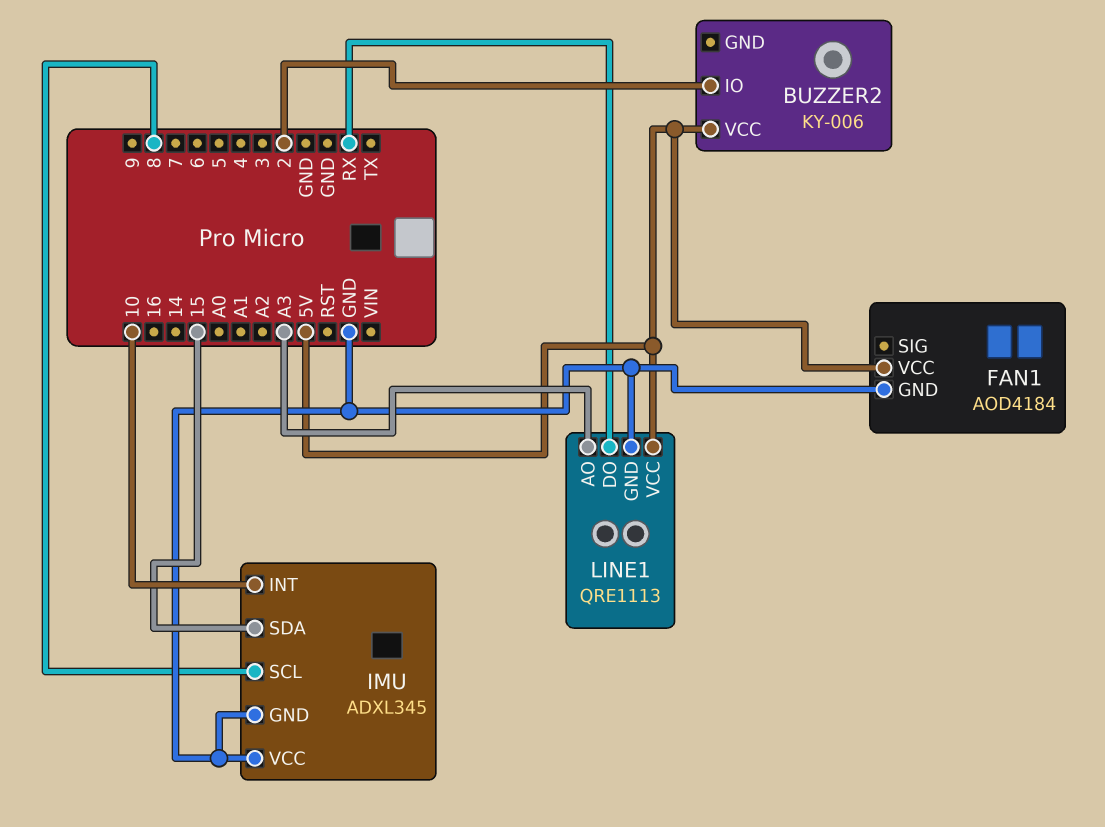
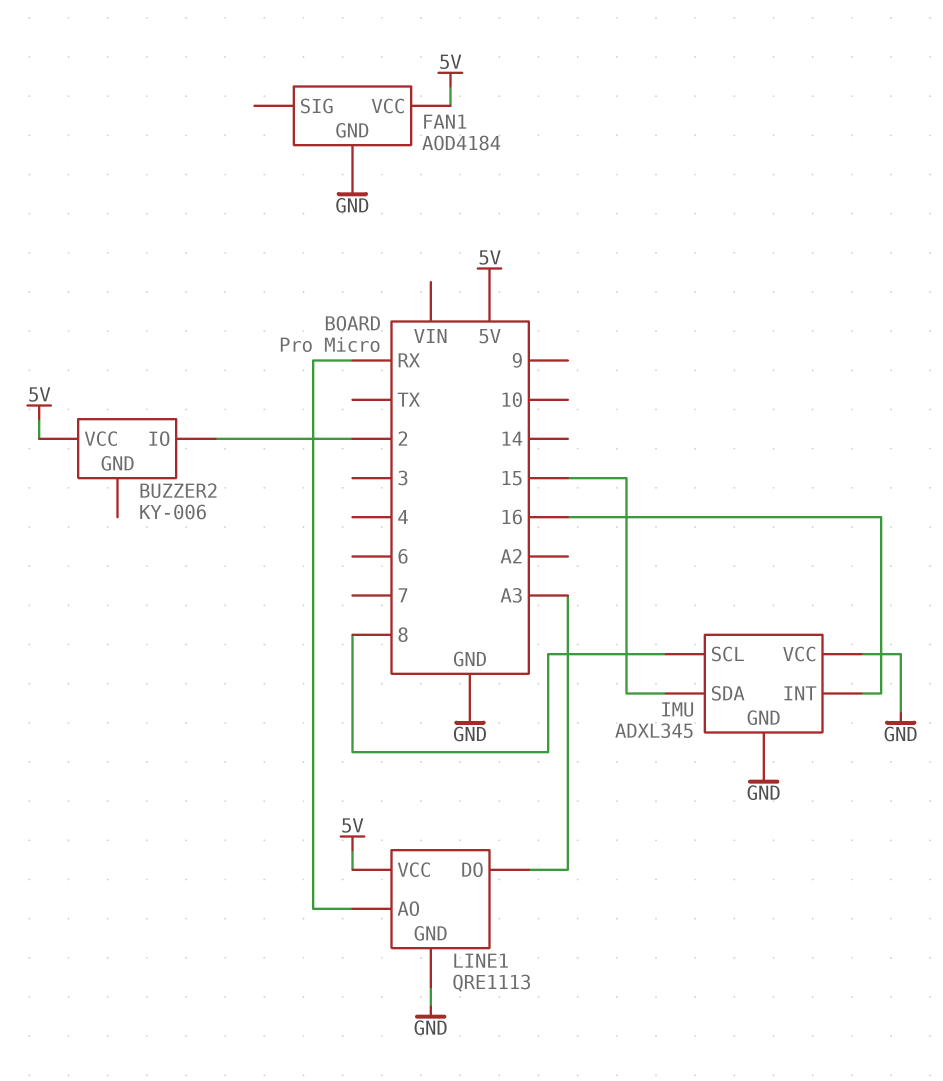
IMU pin INT: 10 -> 16
LINE1 pin AO: A3 -> RX
LINE1 pin DO: RX -> A3

